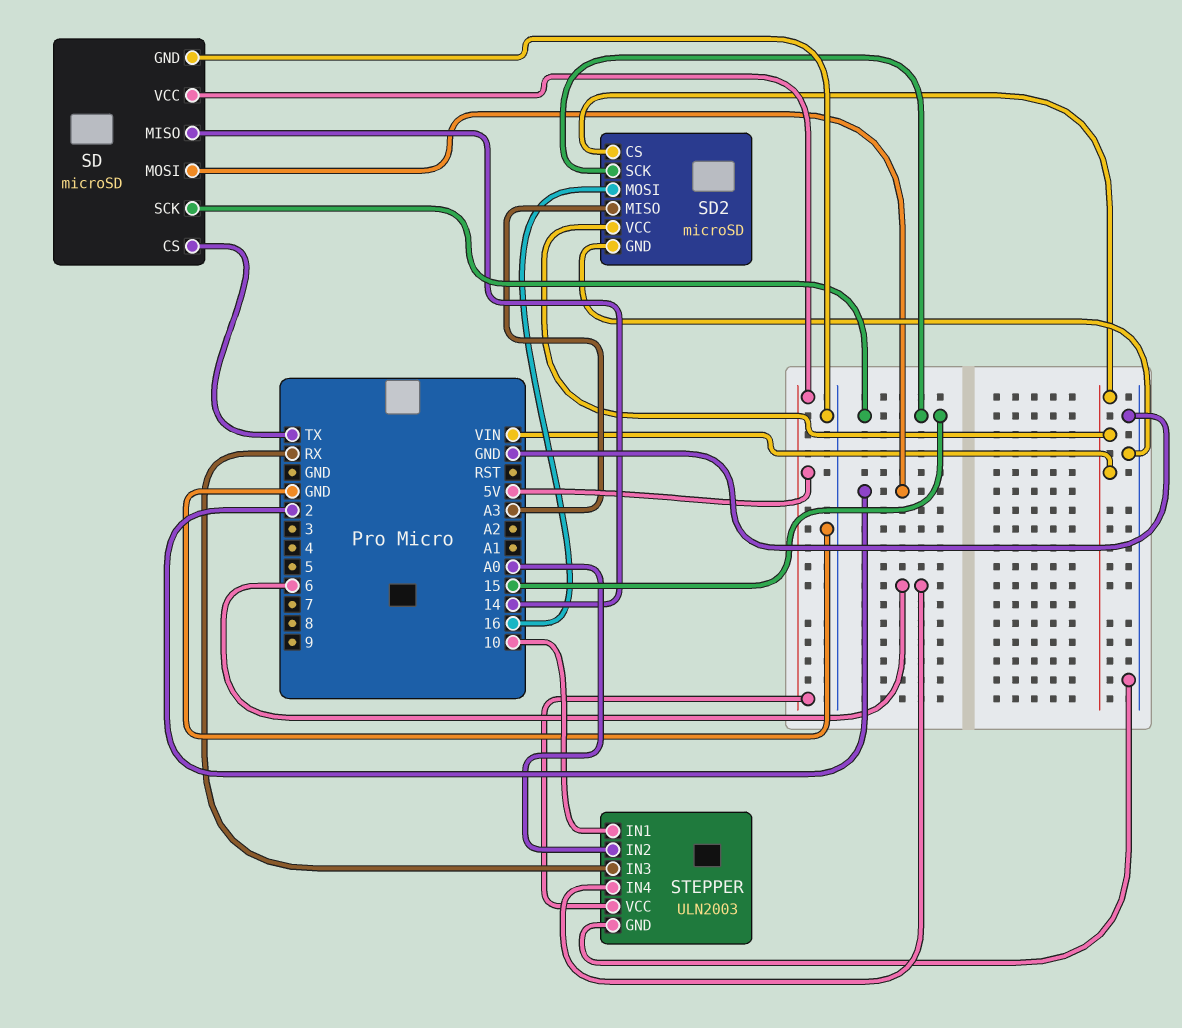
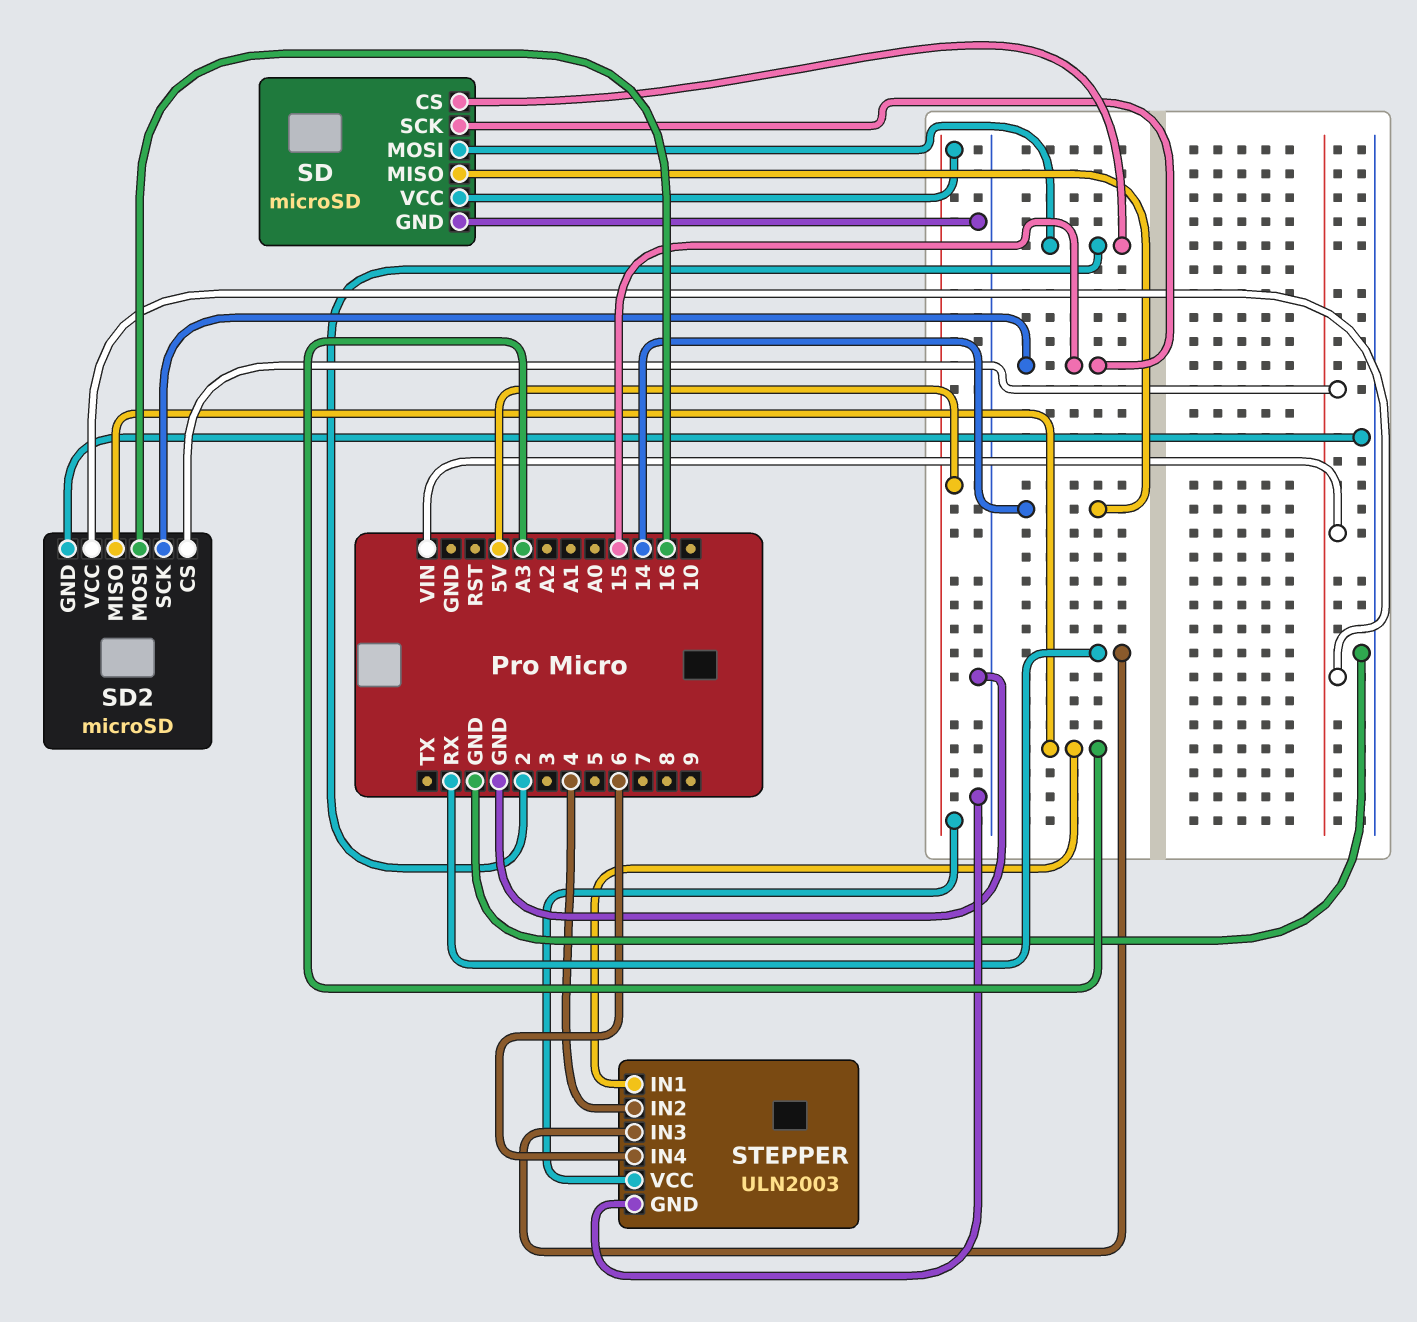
SD pin CS: TX -> 2
STEPPER pin IN1: 10 -> A3
STEPPER pin IN2: A0 -> 4

